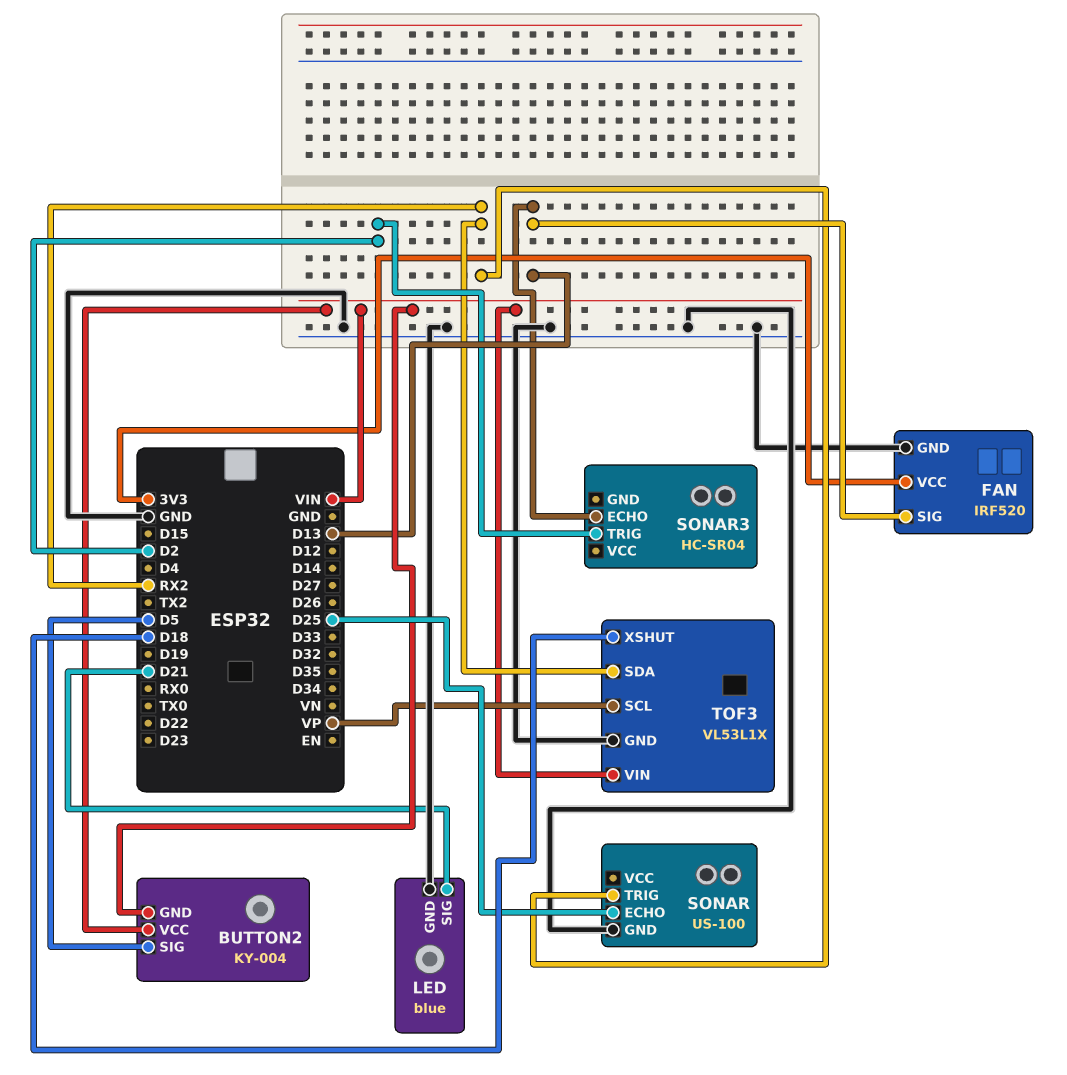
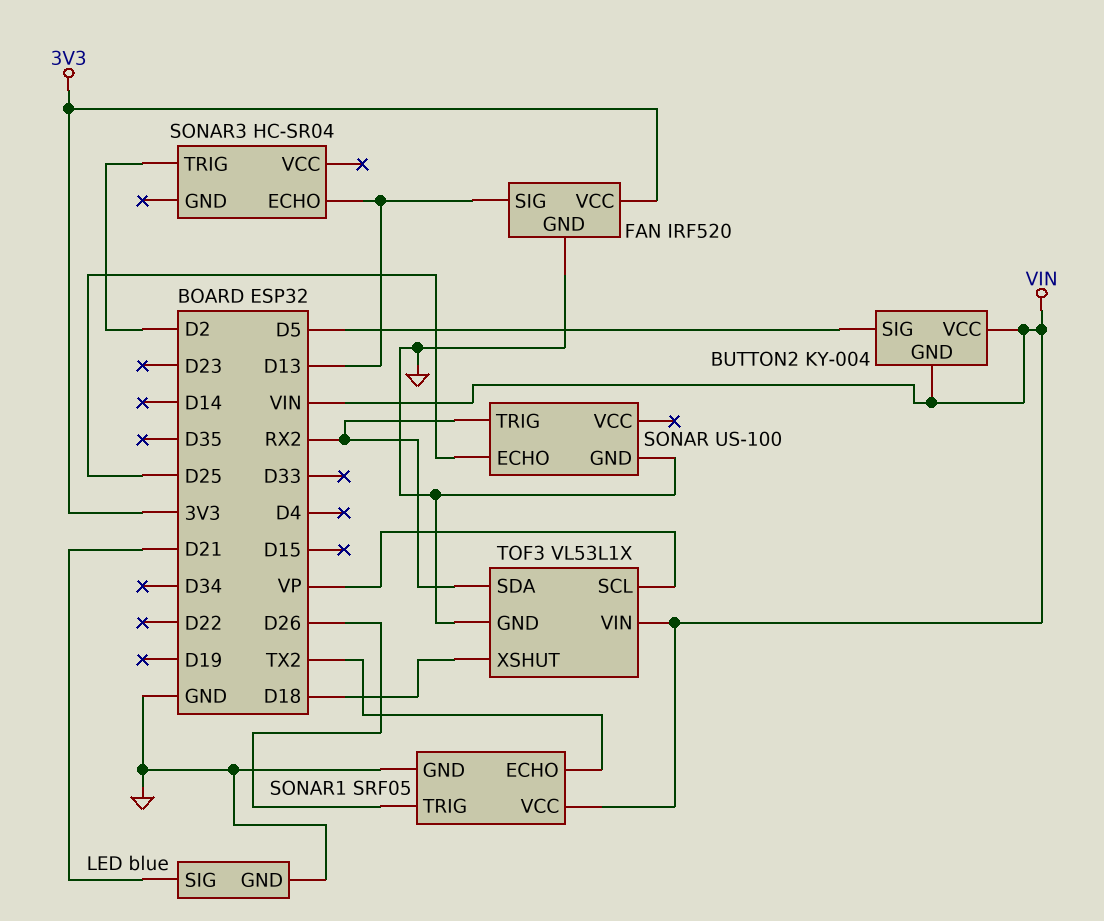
SONAR1: none -> SRF05
SONAR1 pin ECHO: none -> TX2
SONAR1 pin GND: none -> GND
SONAR1 pin TRIG: none -> D26
SONAR1 pin VCC: none -> VIN

